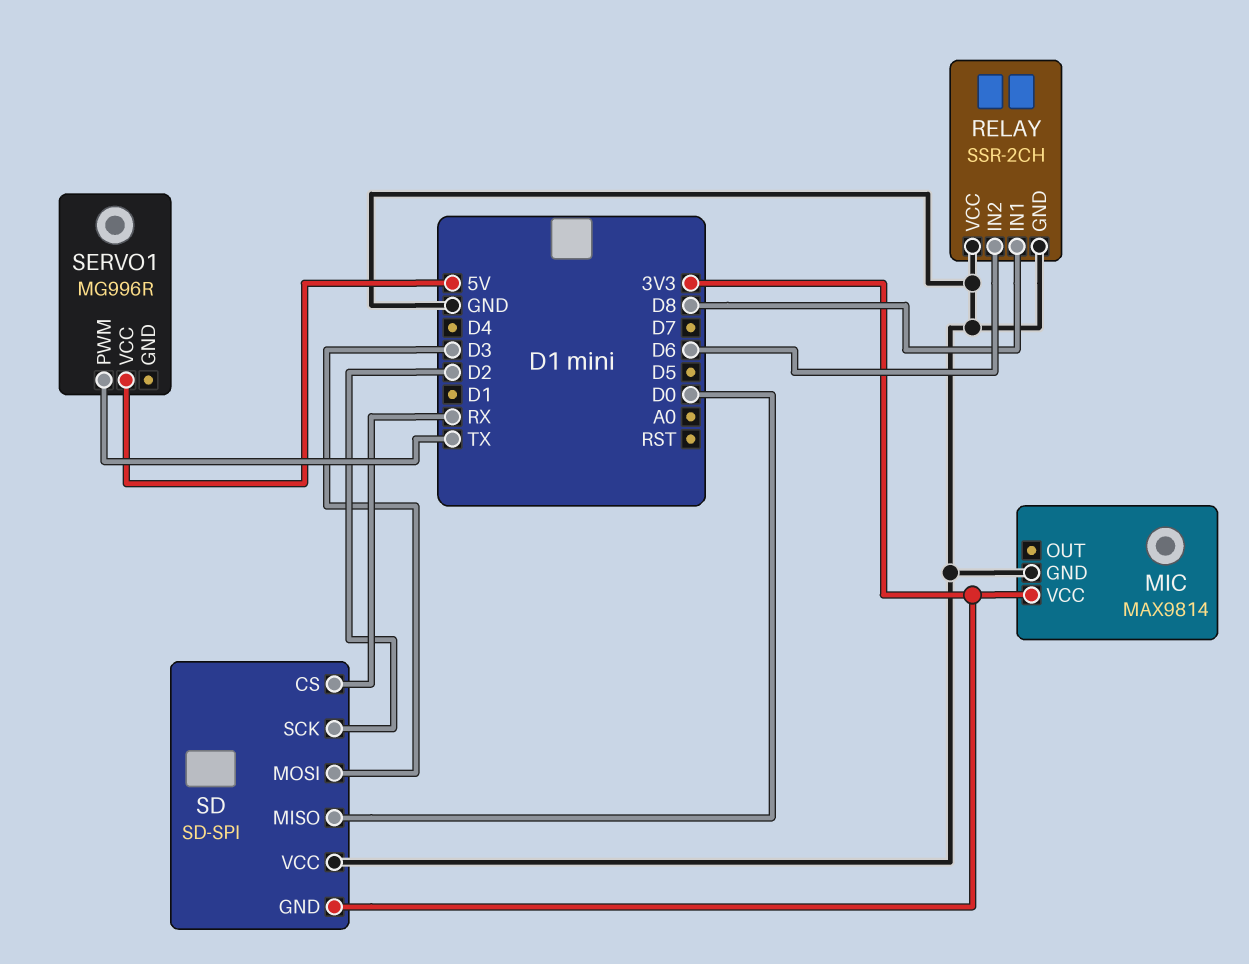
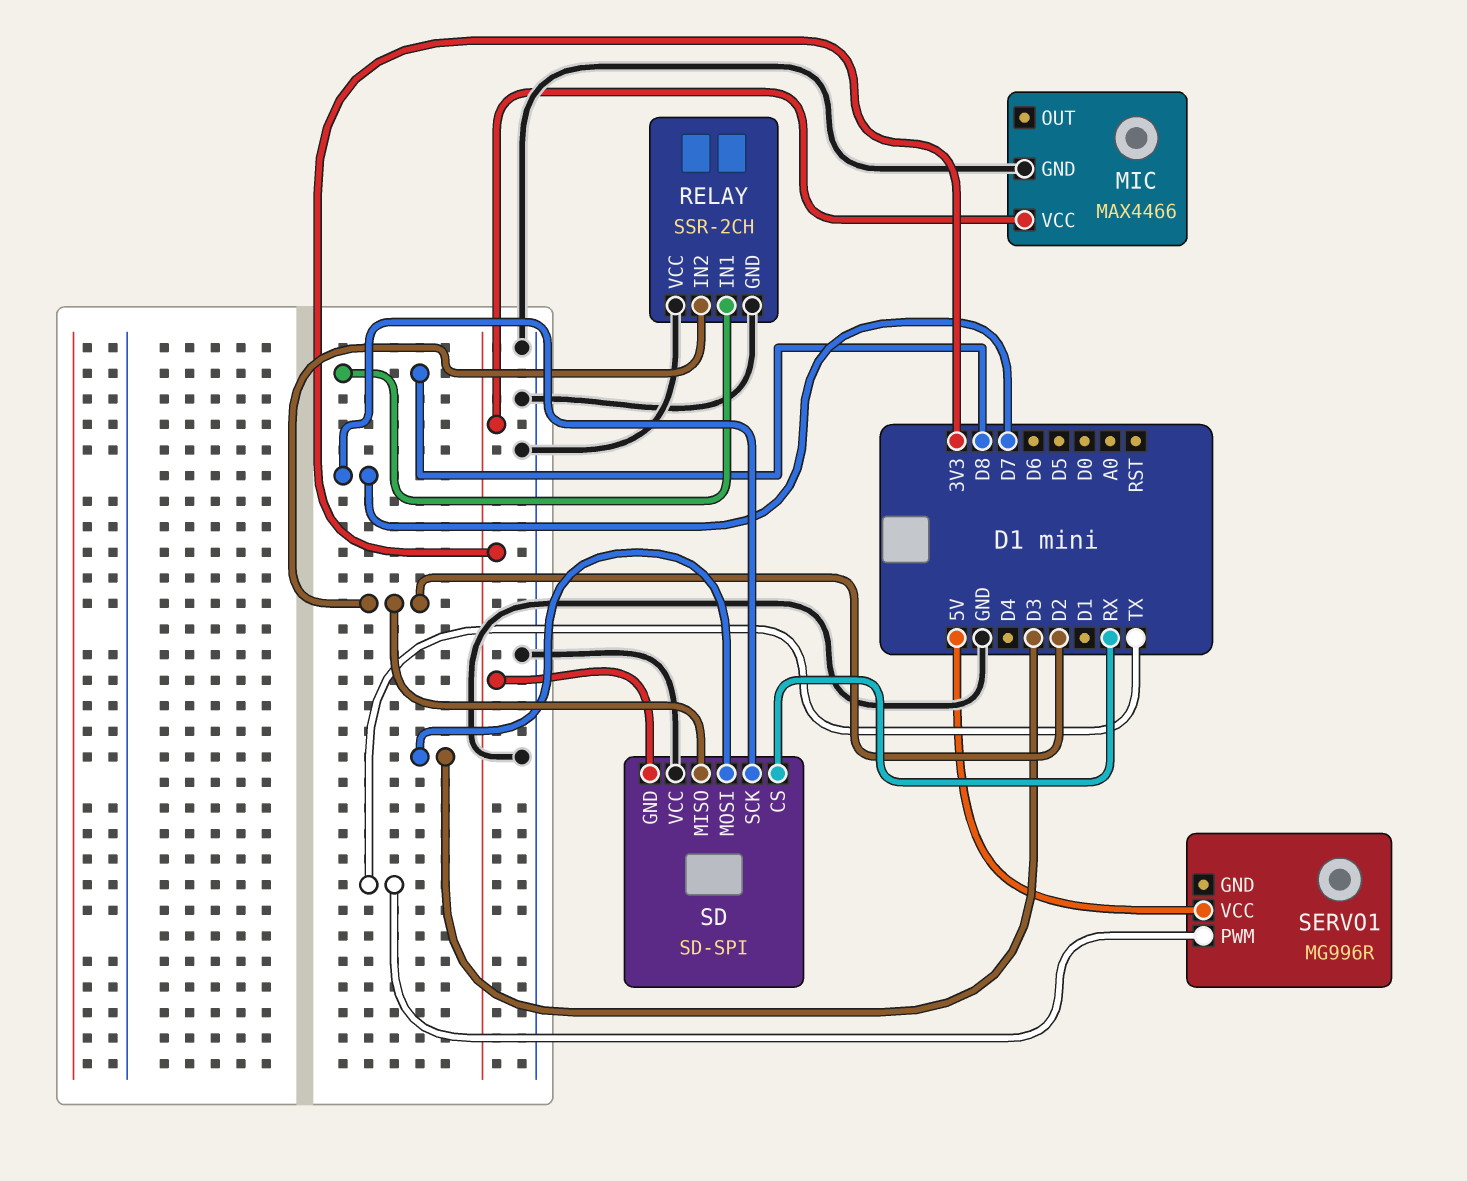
MIC: MAX9814 -> MAX4466
RELAY pin IN2: D6 -> D2
SD pin MISO: D0 -> D2
SD pin SCK: D2 -> D7

